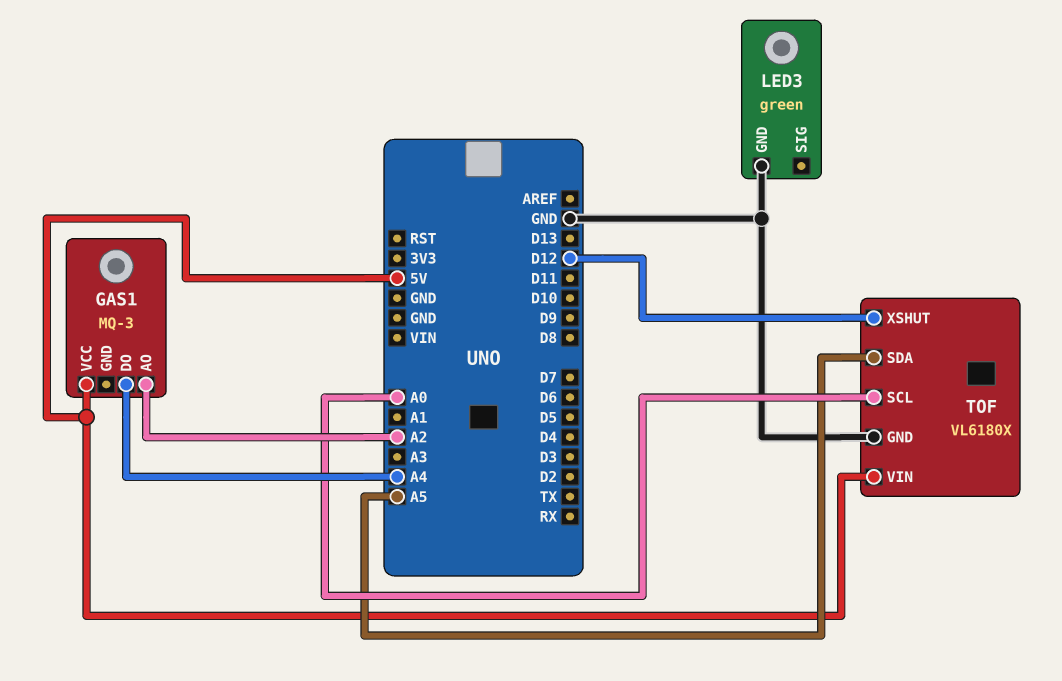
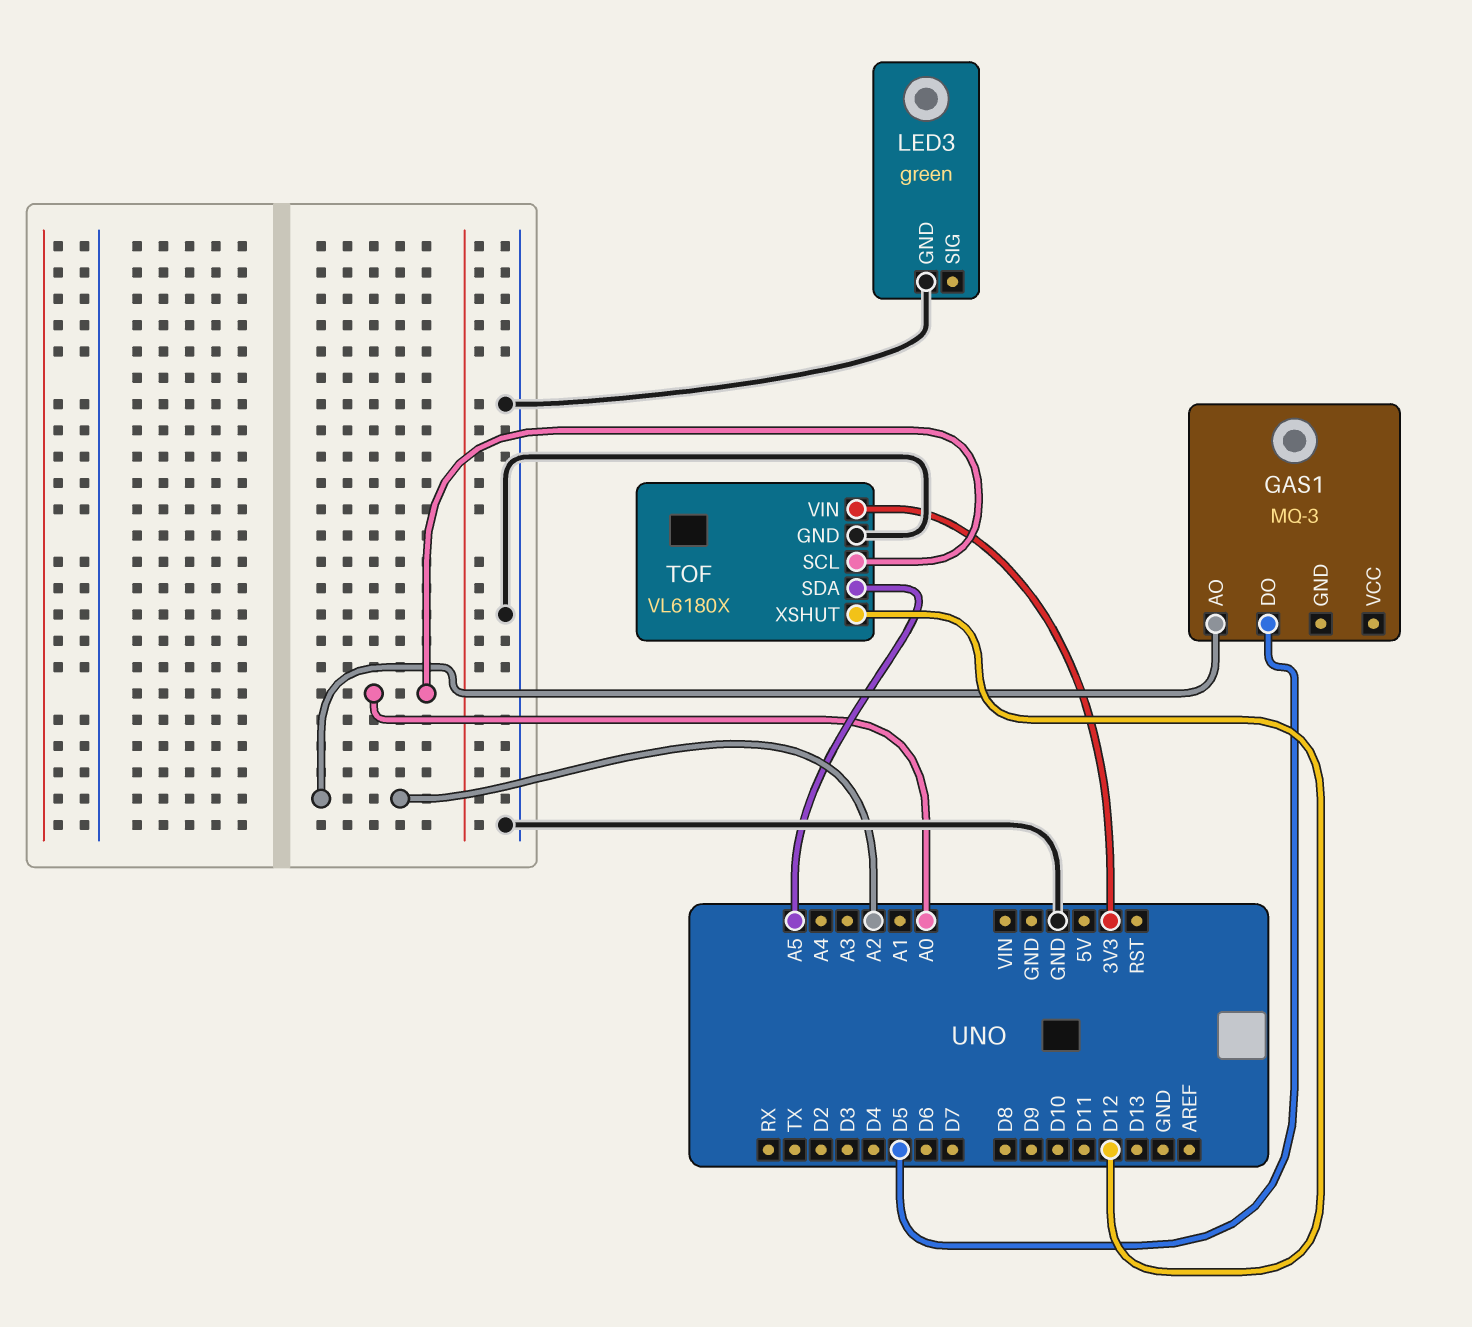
GAS1 pin DO: A4 -> D5
GAS1 pin VCC: 5V -> none
TOF pin VIN: 5V -> 3V3

